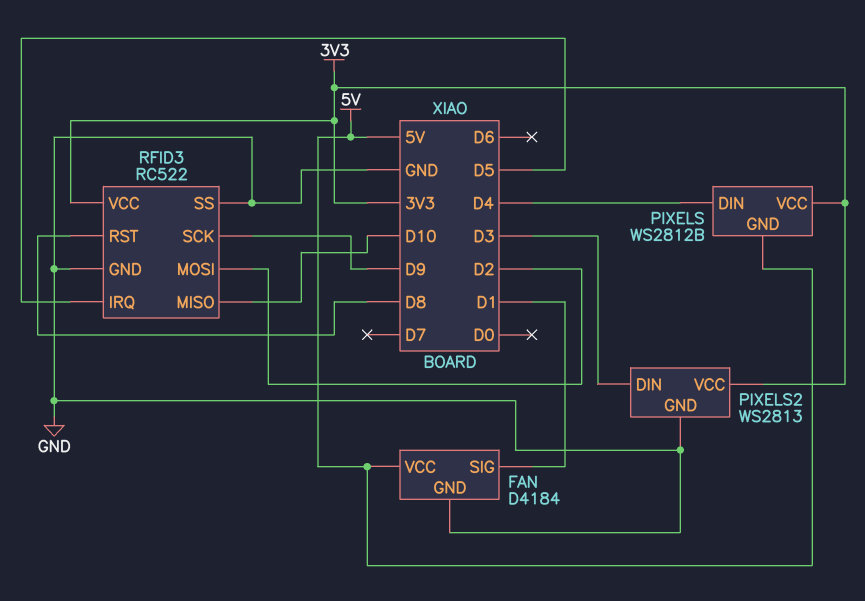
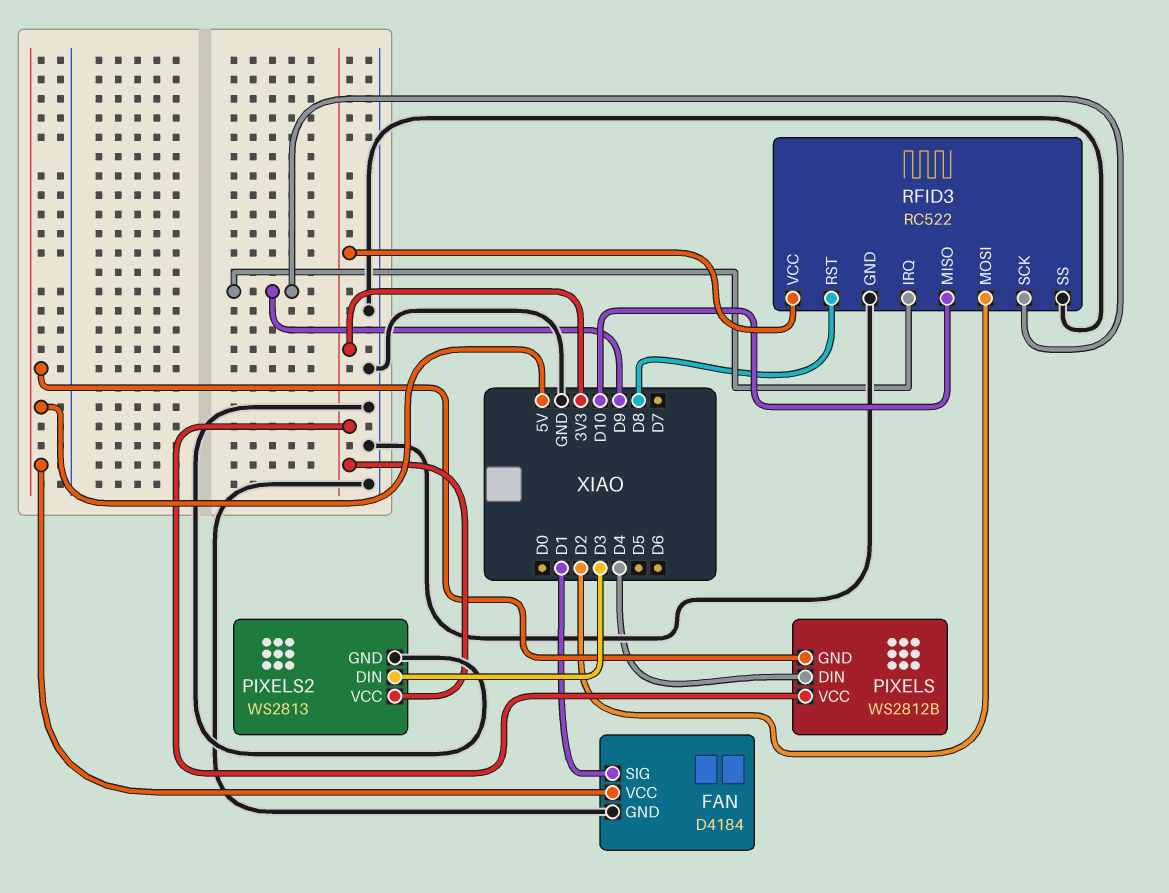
RFID3 pin IRQ: D5 -> D9

